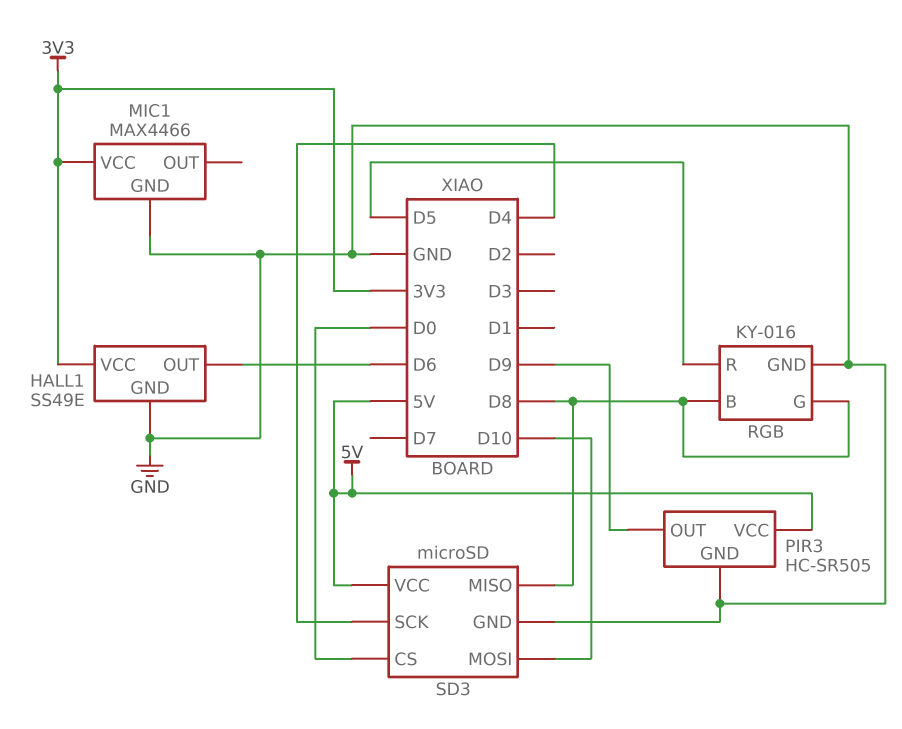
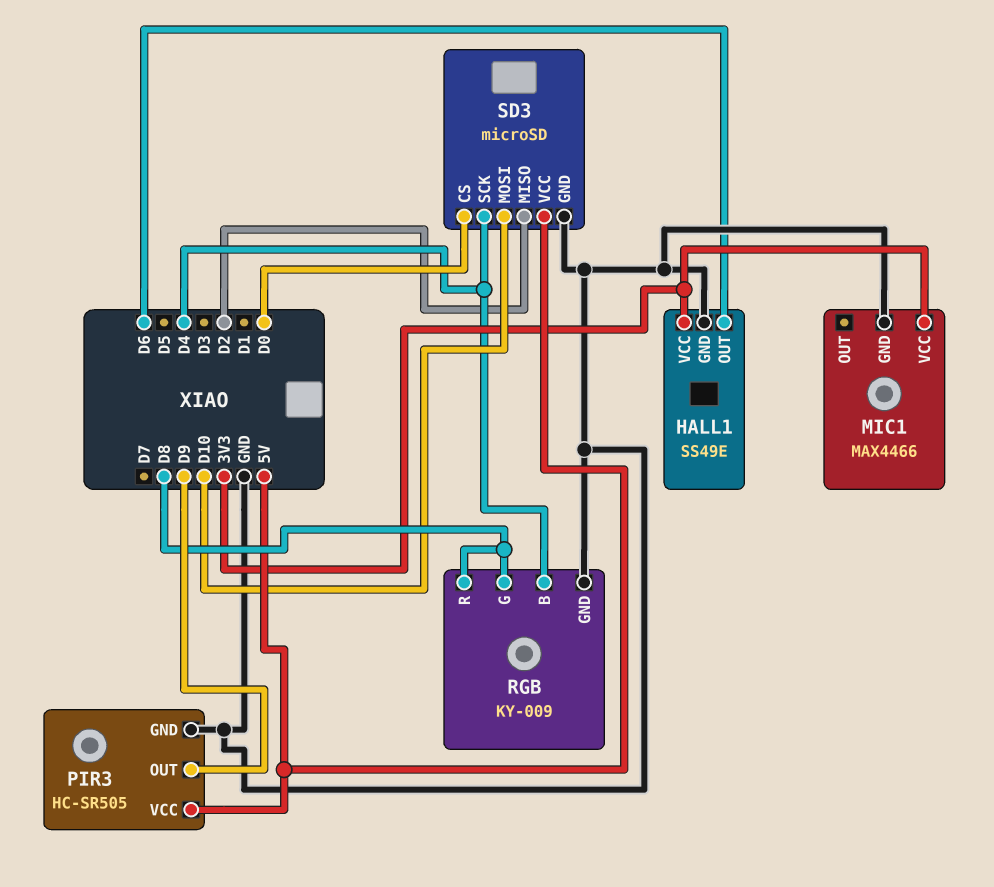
RGB: KY-016 -> KY-009
RGB pin B: D8 -> D4
RGB pin R: D5 -> D8
SD3 pin MISO: D8 -> D2

